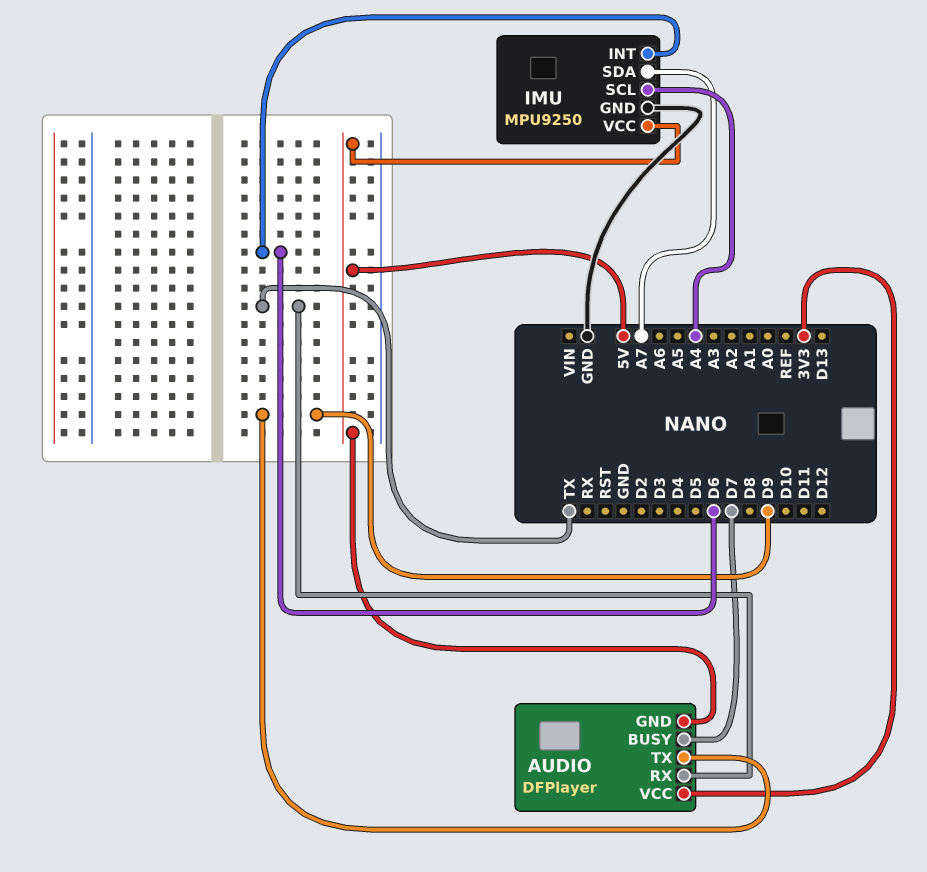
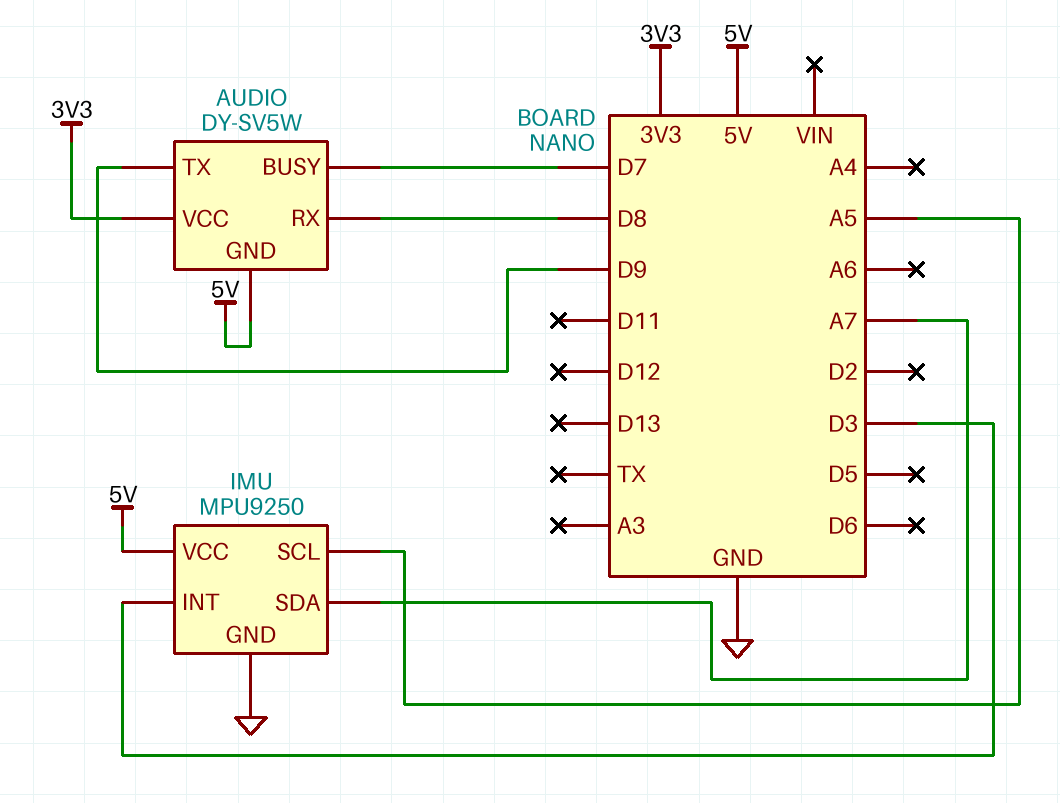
AUDIO: DFPlayer -> DY-SV5W
AUDIO pin RX: TX -> D8
IMU pin INT: D6 -> D3
IMU pin SCL: A4 -> A5

